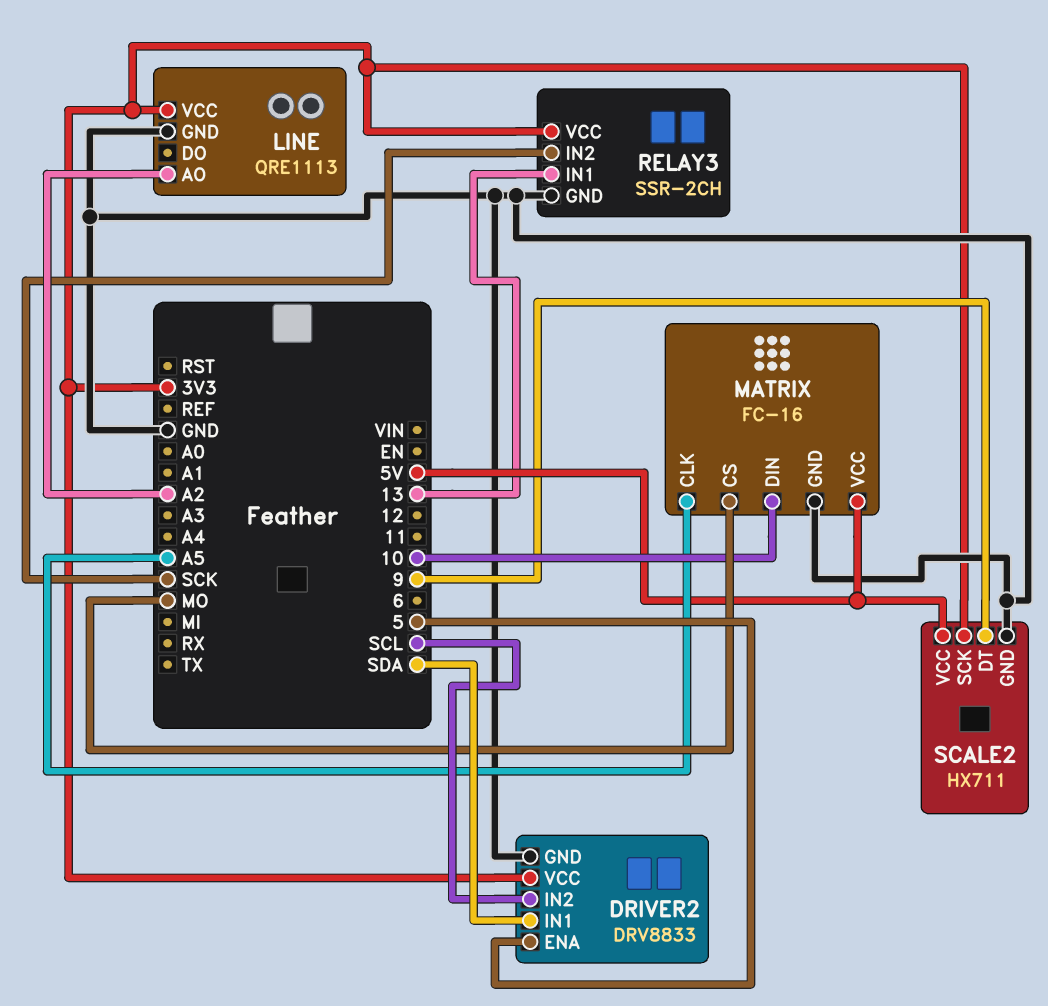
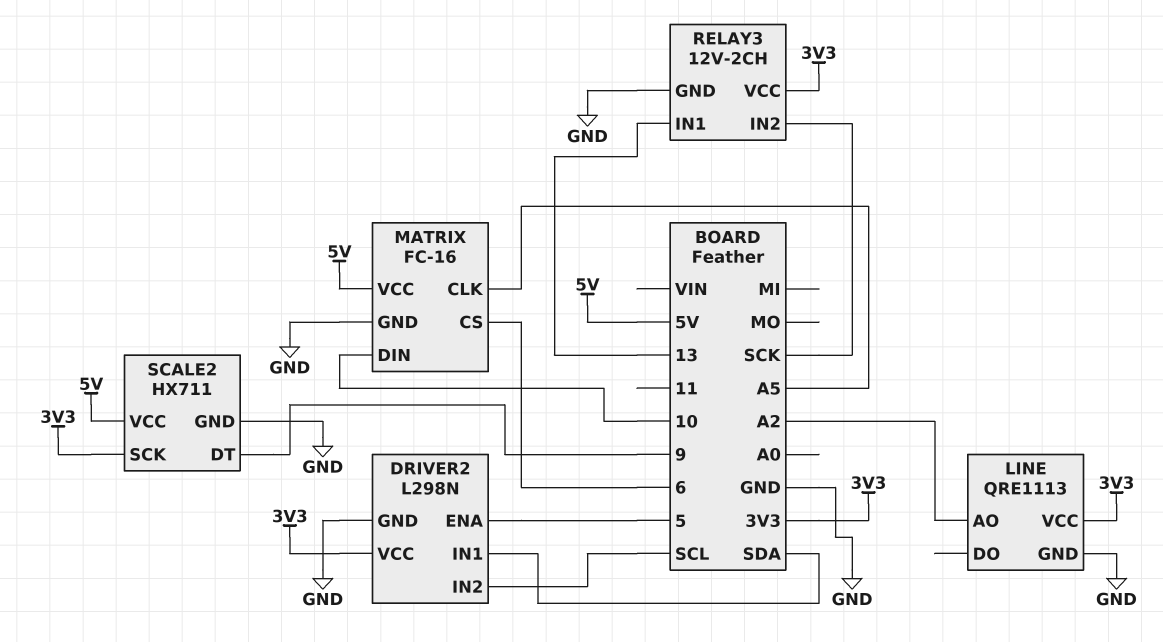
DRIVER2: DRV8833 -> L298N
MATRIX pin CS: MO -> 6
RELAY3: SSR-2CH -> 12V-2CH

